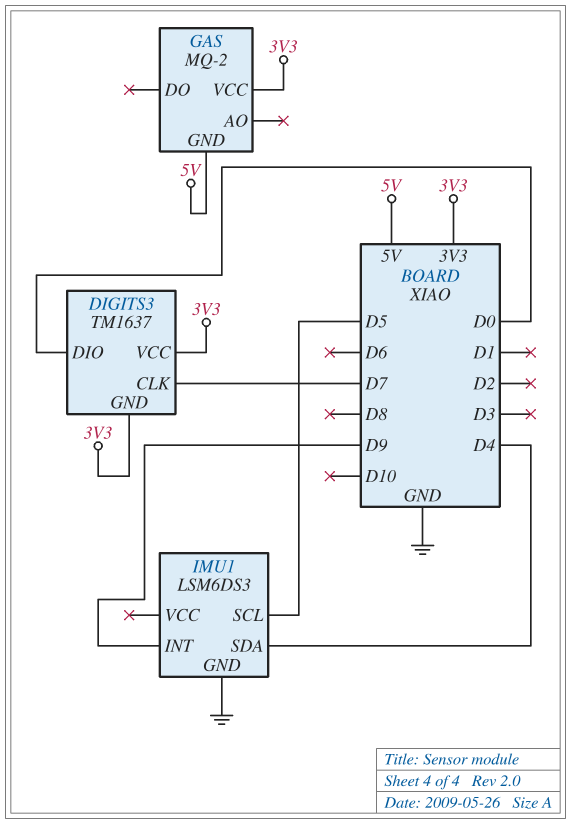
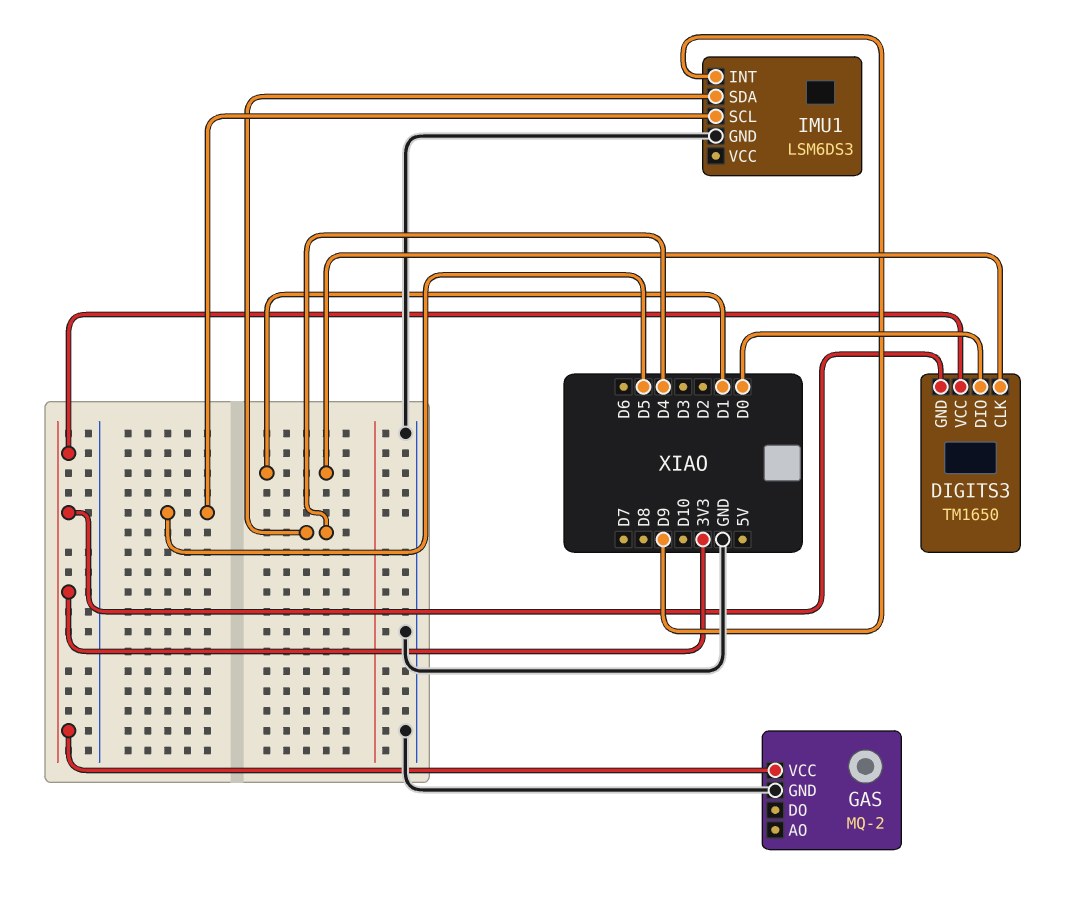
DIGITS3: TM1637 -> TM1650
DIGITS3 pin CLK: D7 -> D1
GAS pin GND: 5V -> GND

